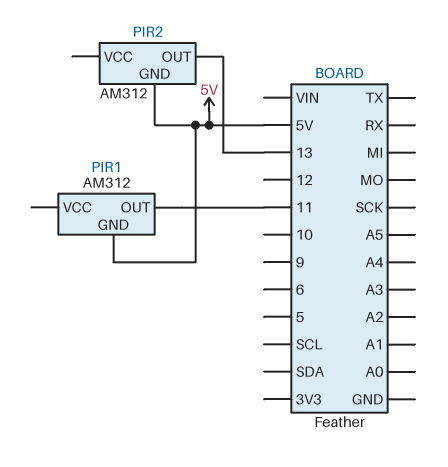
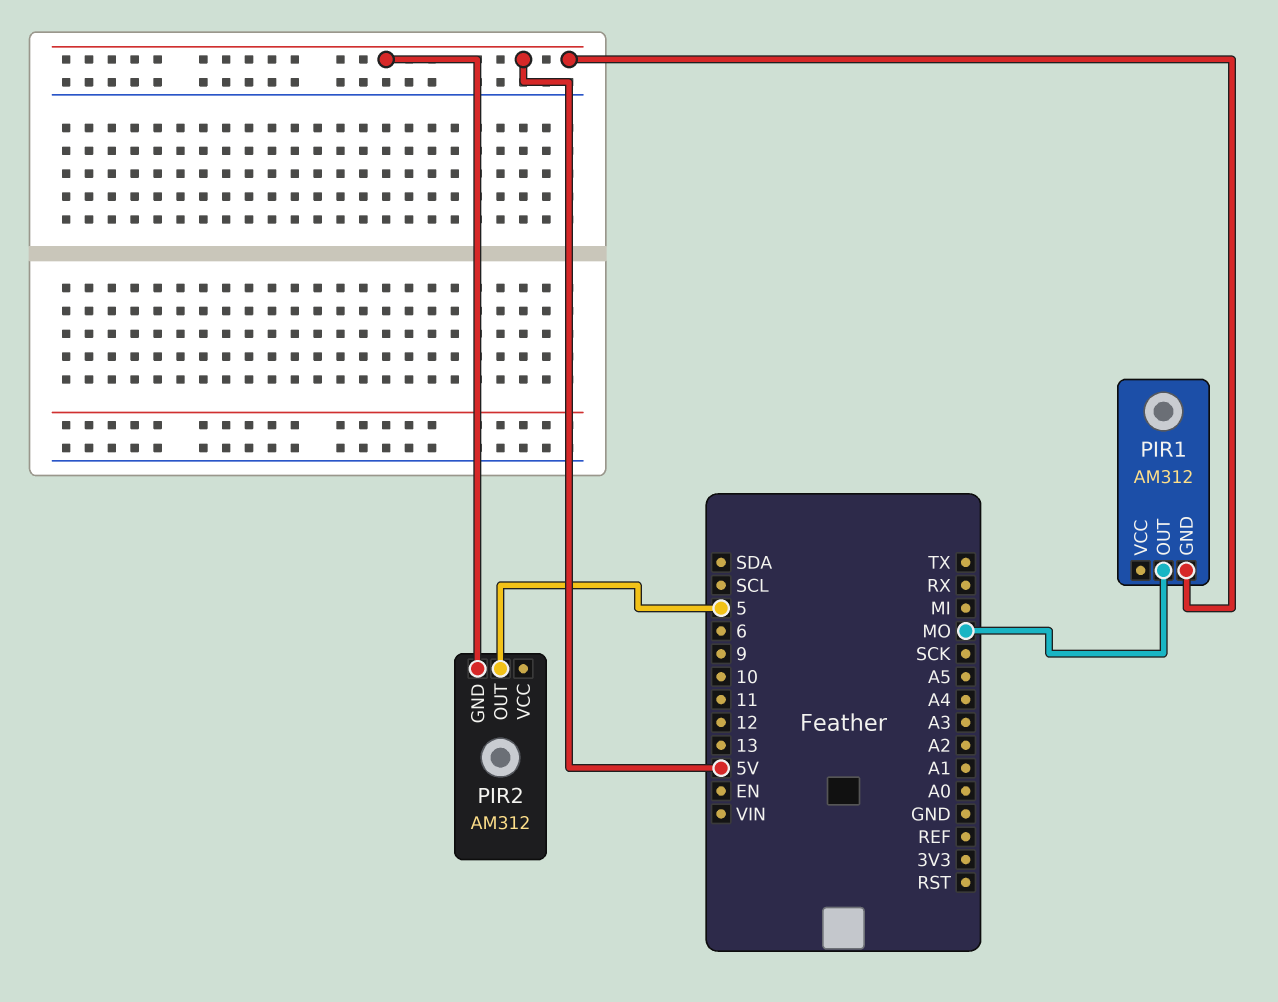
PIR1 pin OUT: 11 -> MO
PIR2 pin OUT: 13 -> 5

